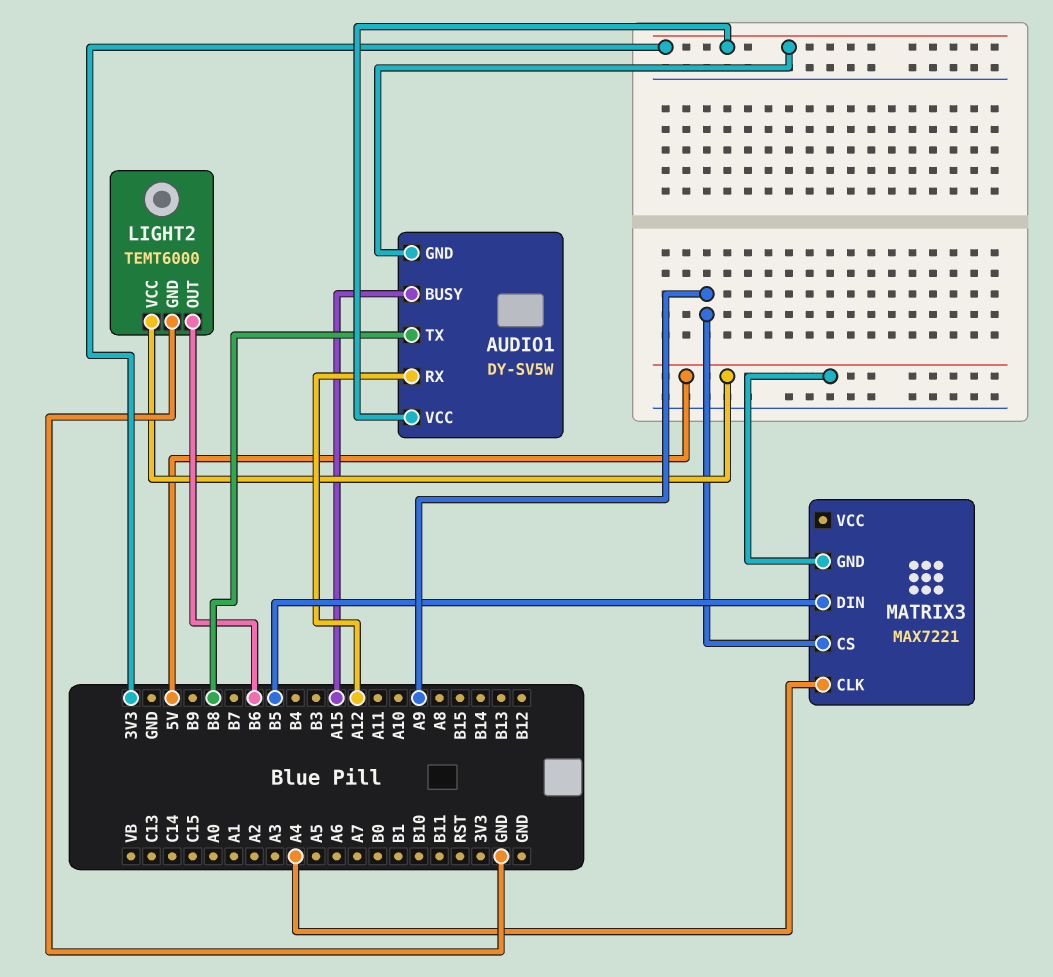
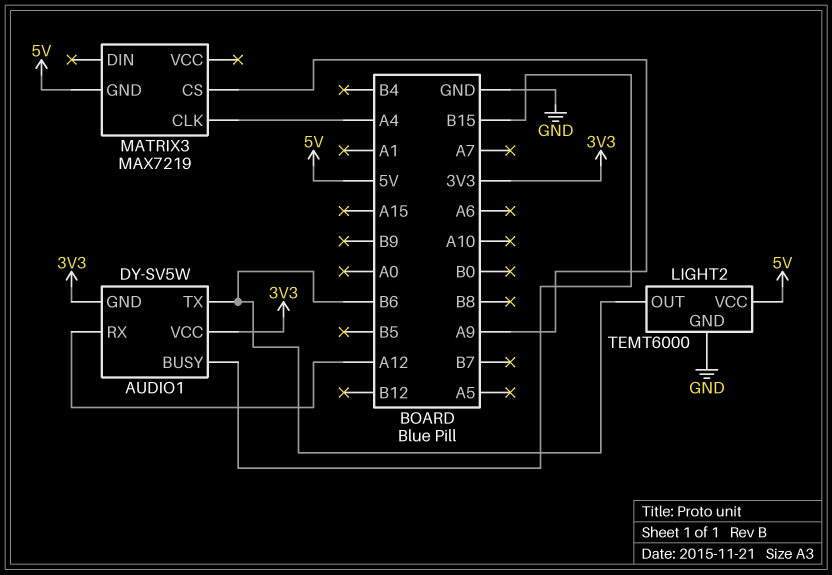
AUDIO1 pin BUSY: A15 -> B15
AUDIO1 pin TX: B8 -> B6
MATRIX3: MAX7221 -> MAX7219
MATRIX3 pin DIN: B5 -> none

